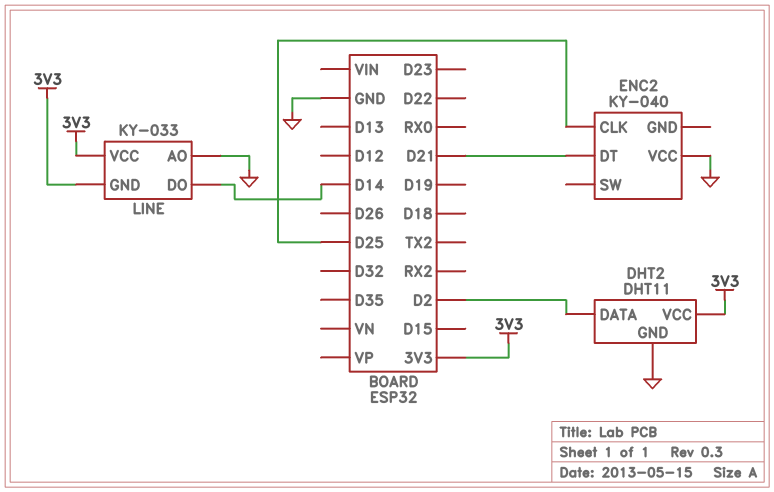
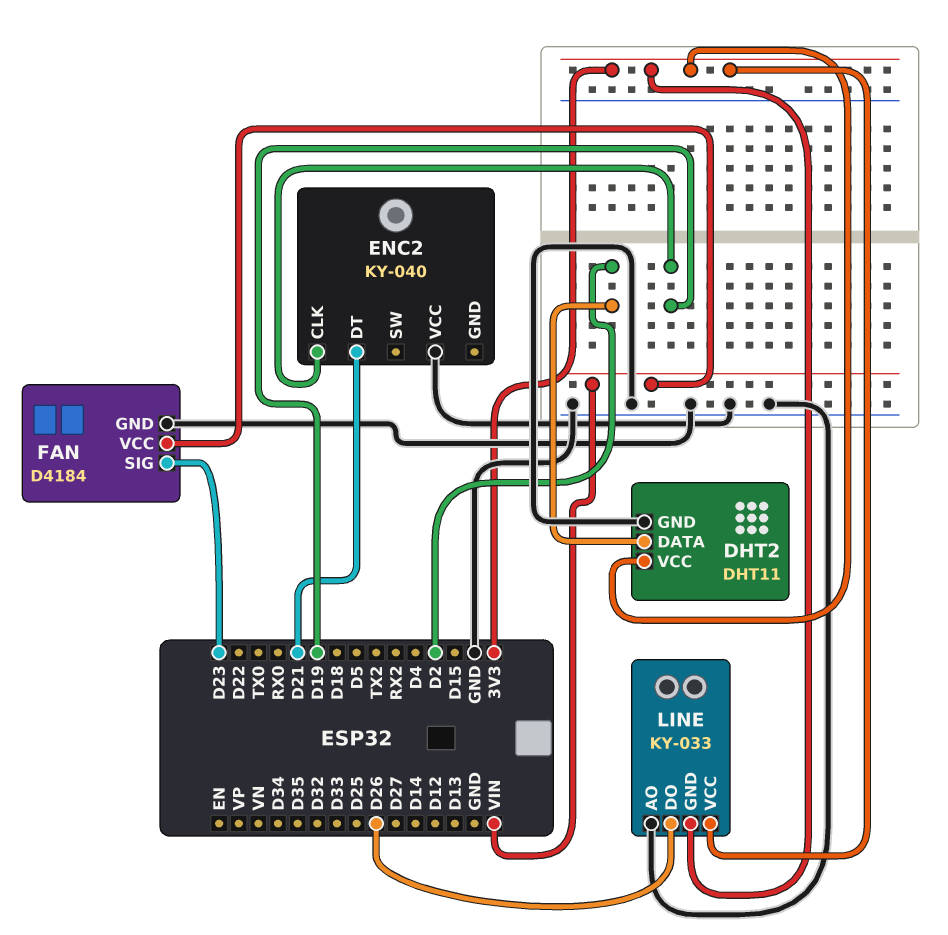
ENC2 pin CLK: D25 -> D19
FAN: none -> D4184
FAN pin GND: none -> GND
FAN pin SIG: none -> D23
FAN pin VCC: none -> VIN
LINE pin DO: D14 -> D26

